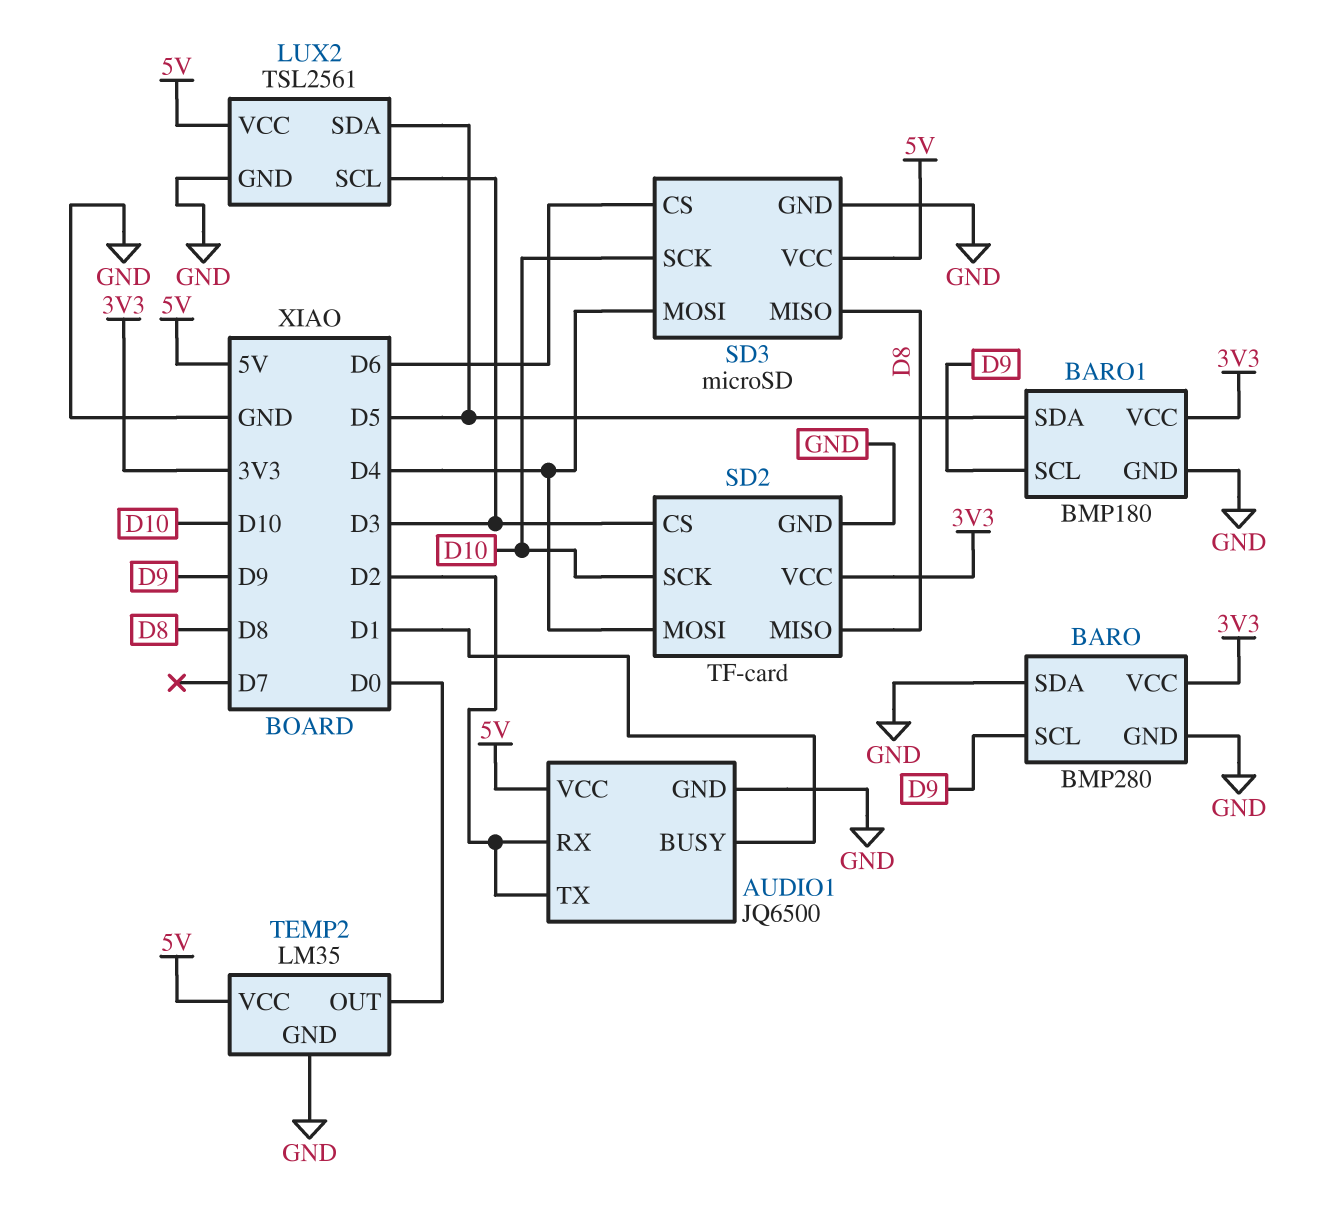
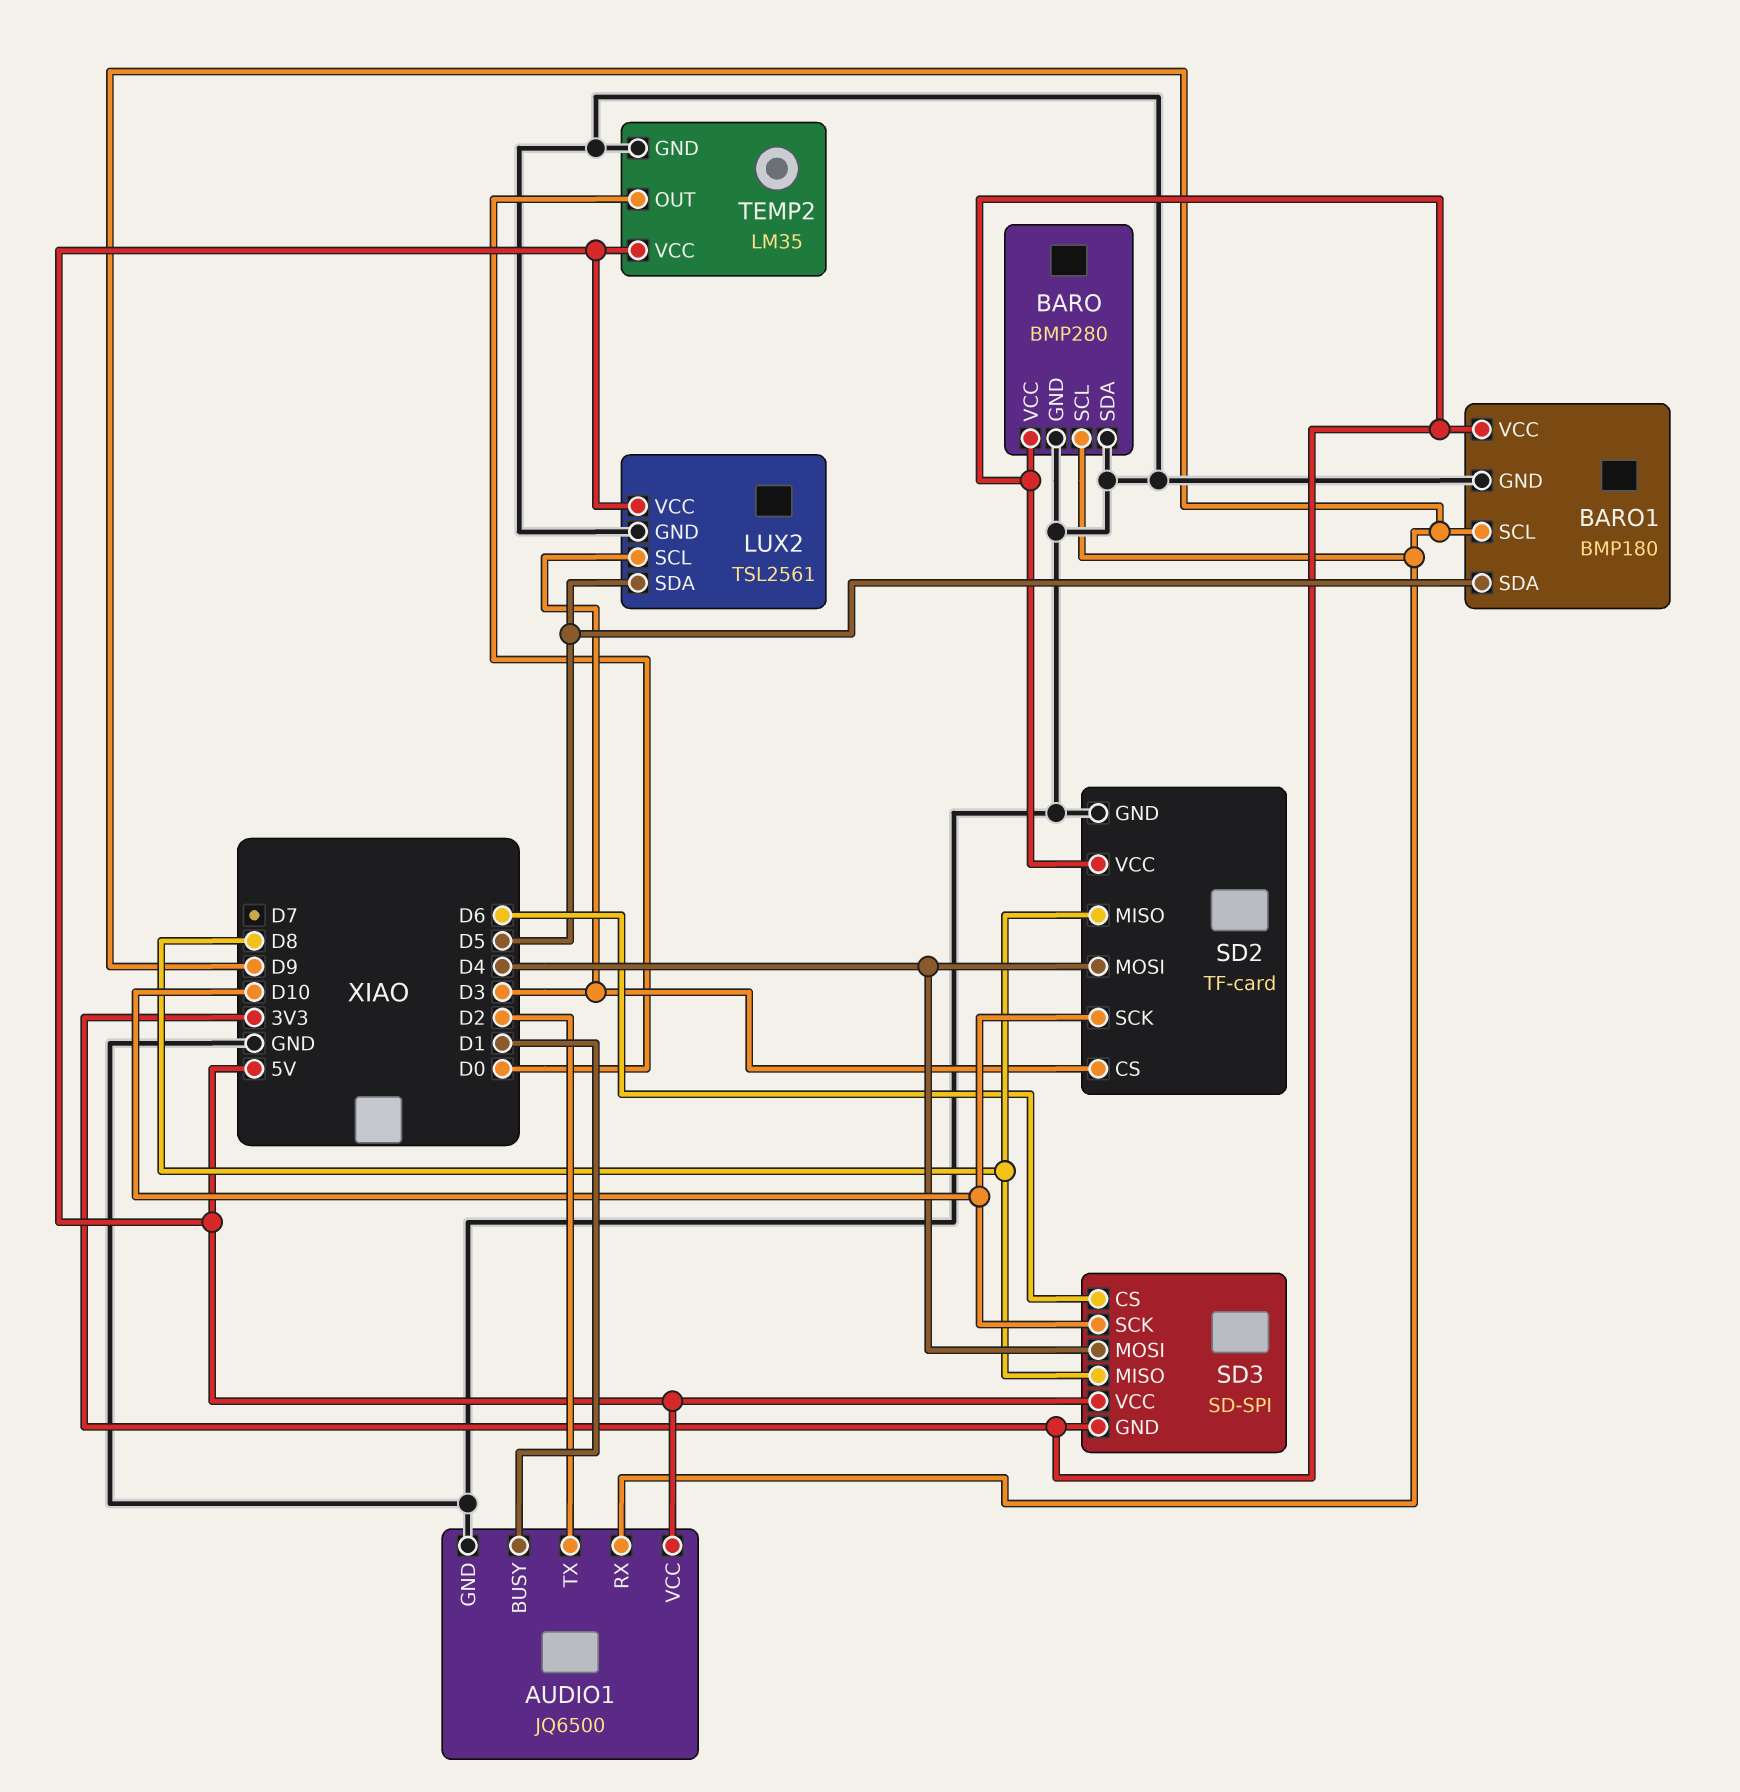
AUDIO1 pin RX: D2 -> D9
SD3: microSD -> SD-SPI
SD3 pin GND: GND -> 3V3

